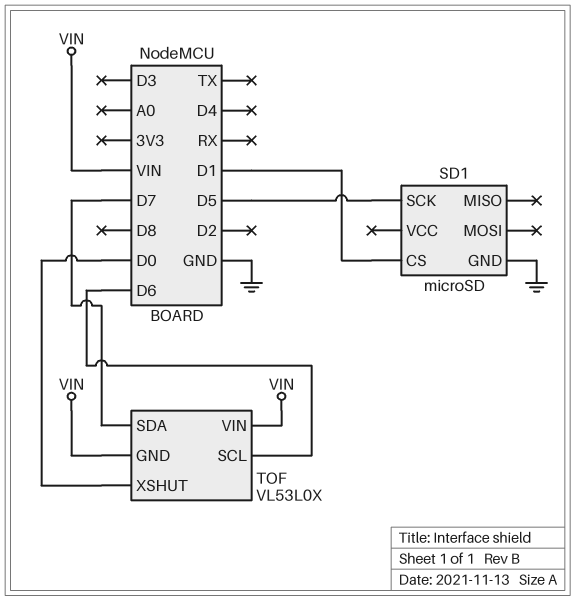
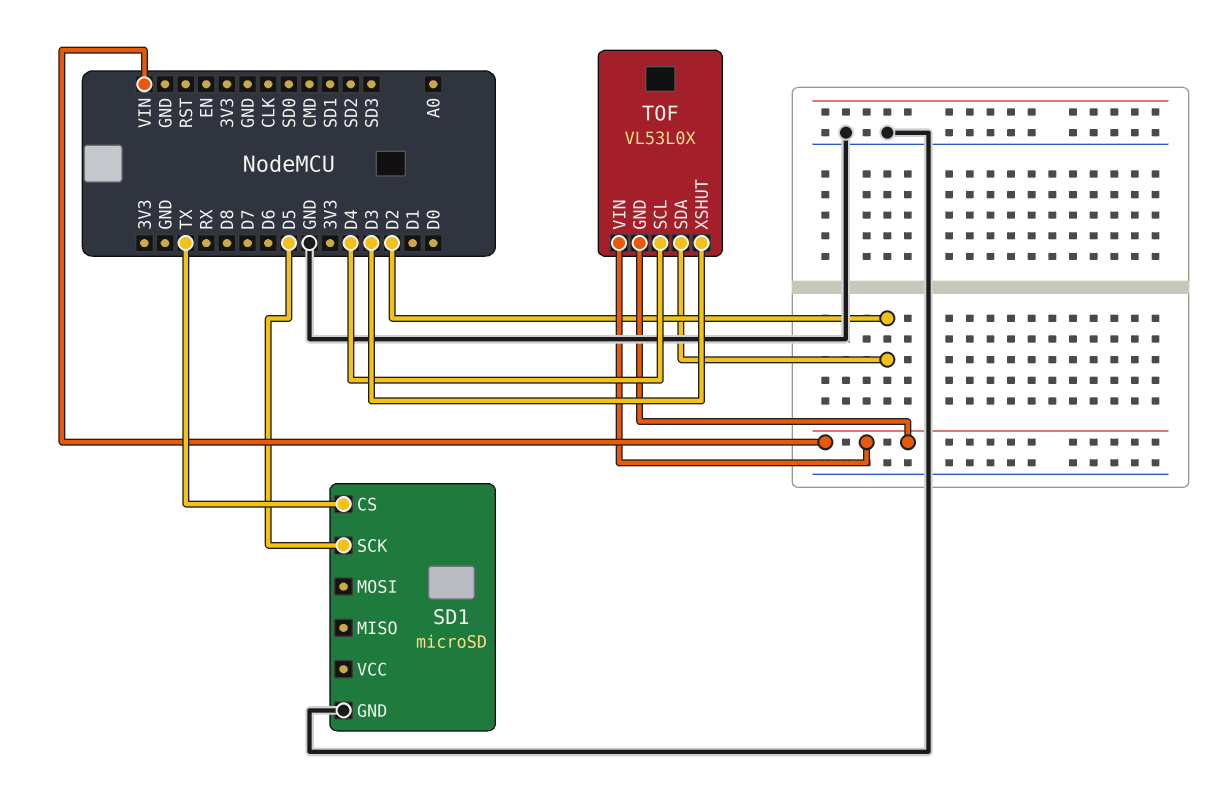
SD1 pin CS: D1 -> TX
TOF pin SCL: D6 -> D4
TOF pin SDA: D7 -> D2
TOF pin XSHUT: D0 -> D3

